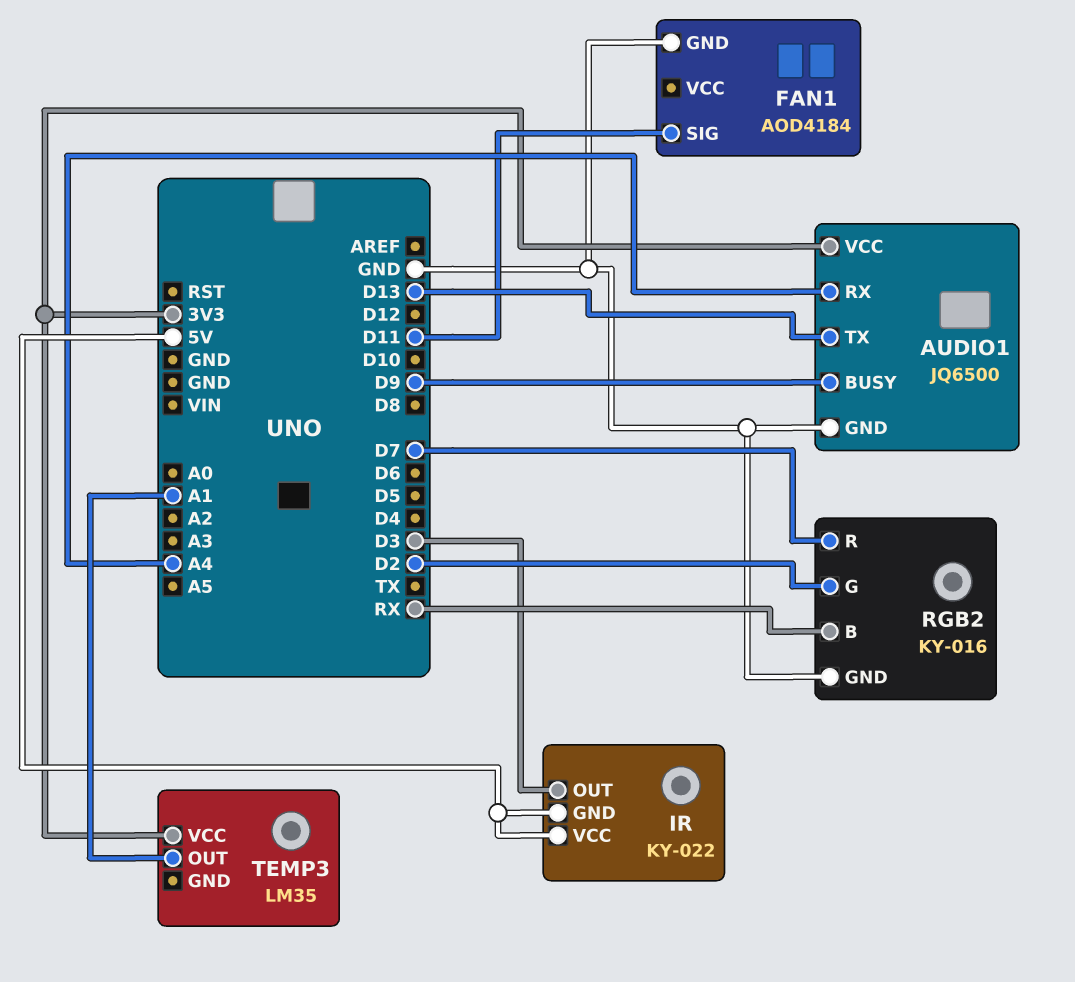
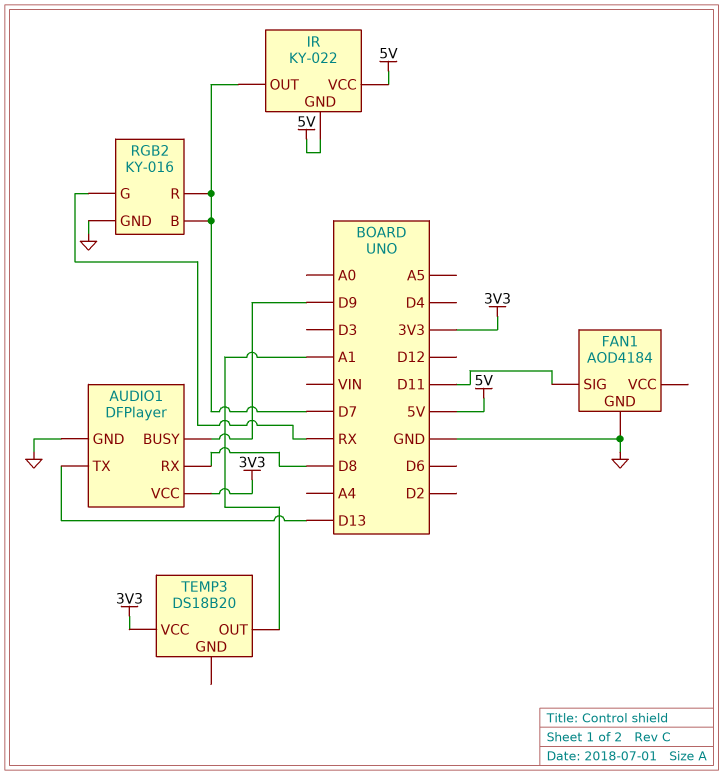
AUDIO1: JQ6500 -> DFPlayer
AUDIO1 pin RX: A4 -> D8
IR pin OUT: D3 -> D7
RGB2 pin B: RX -> D7
RGB2 pin G: D2 -> RX
TEMP3: LM35 -> DS18B20

